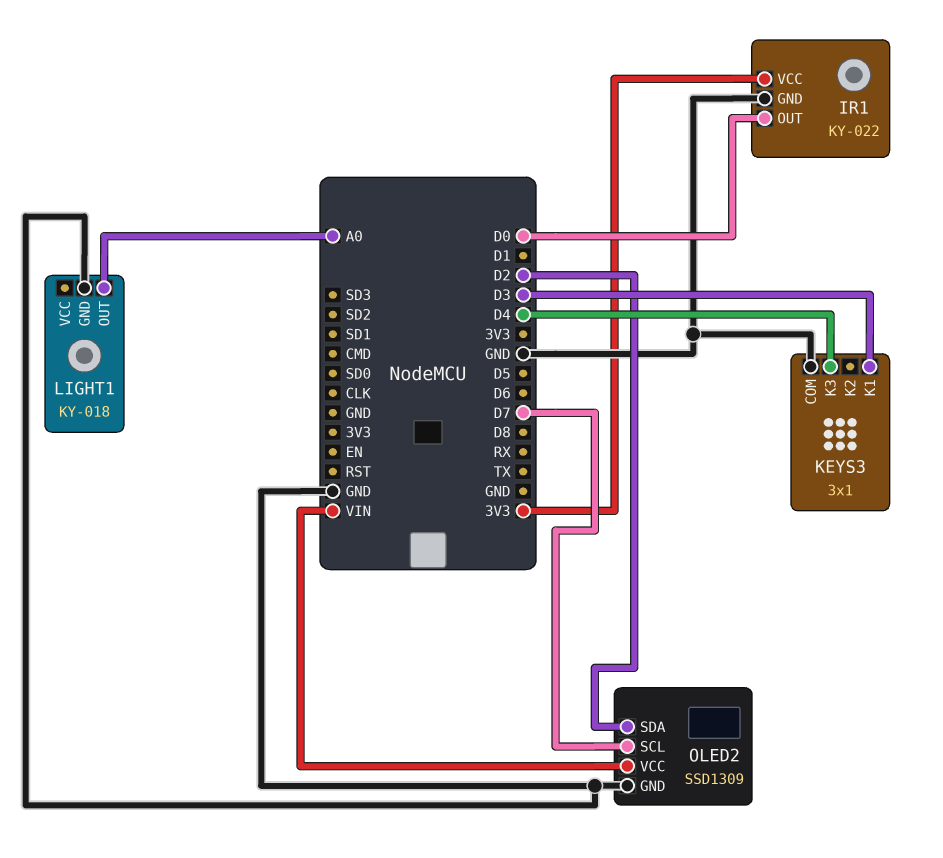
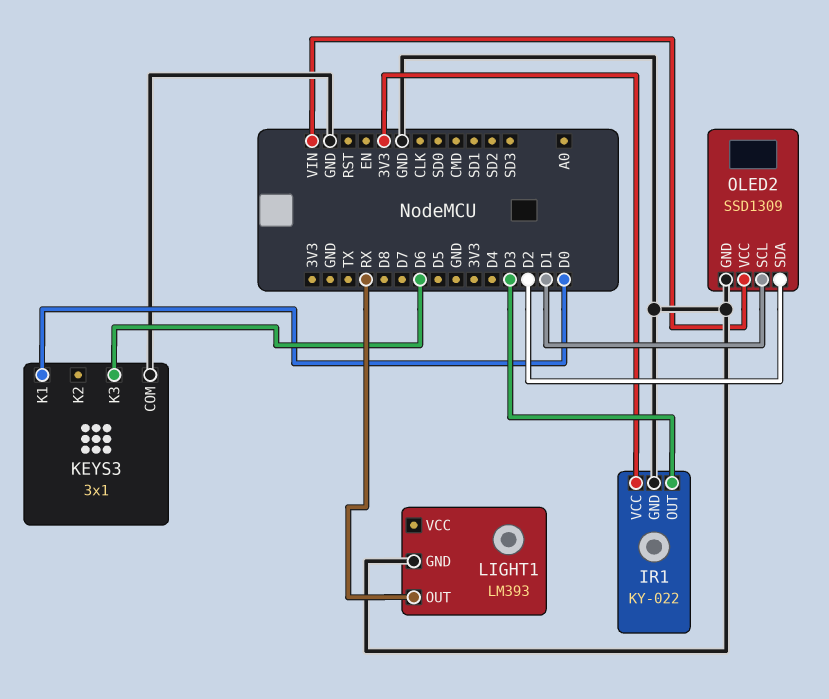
IR1 pin OUT: D0 -> D3
KEYS3 pin K1: D3 -> D0
KEYS3 pin K3: D4 -> D6
LIGHT1: KY-018 -> LM393
LIGHT1 pin OUT: A0 -> RX
OLED2 pin SCL: D7 -> D1

